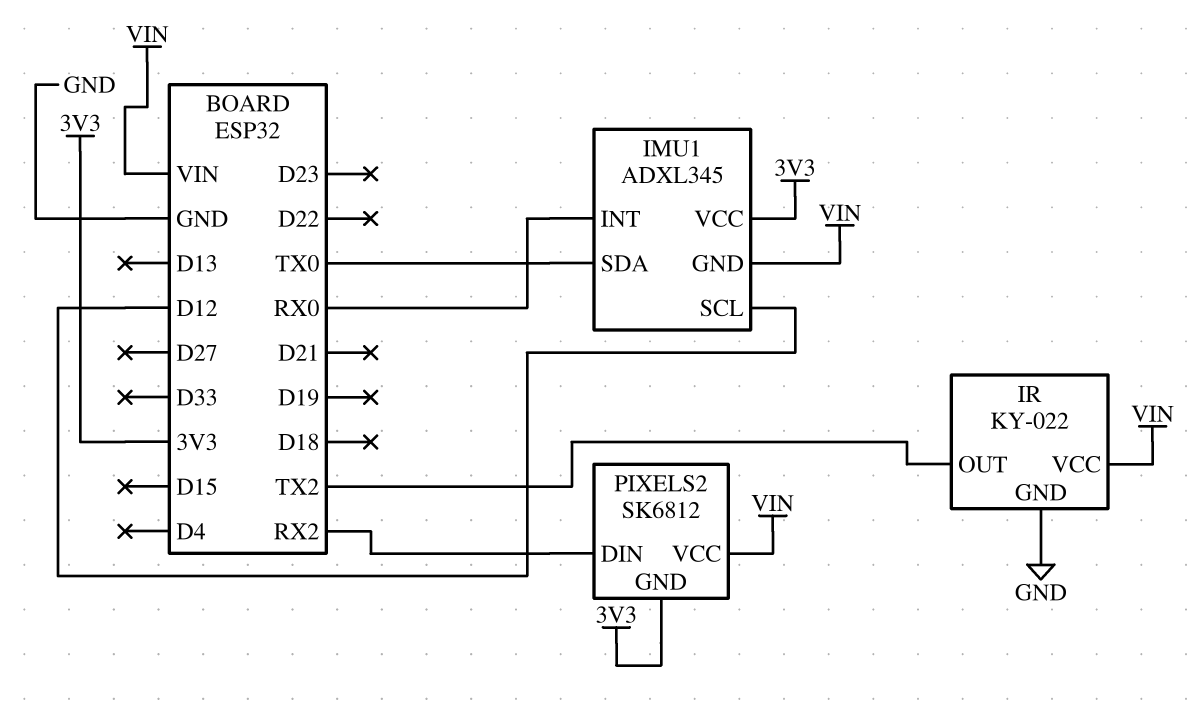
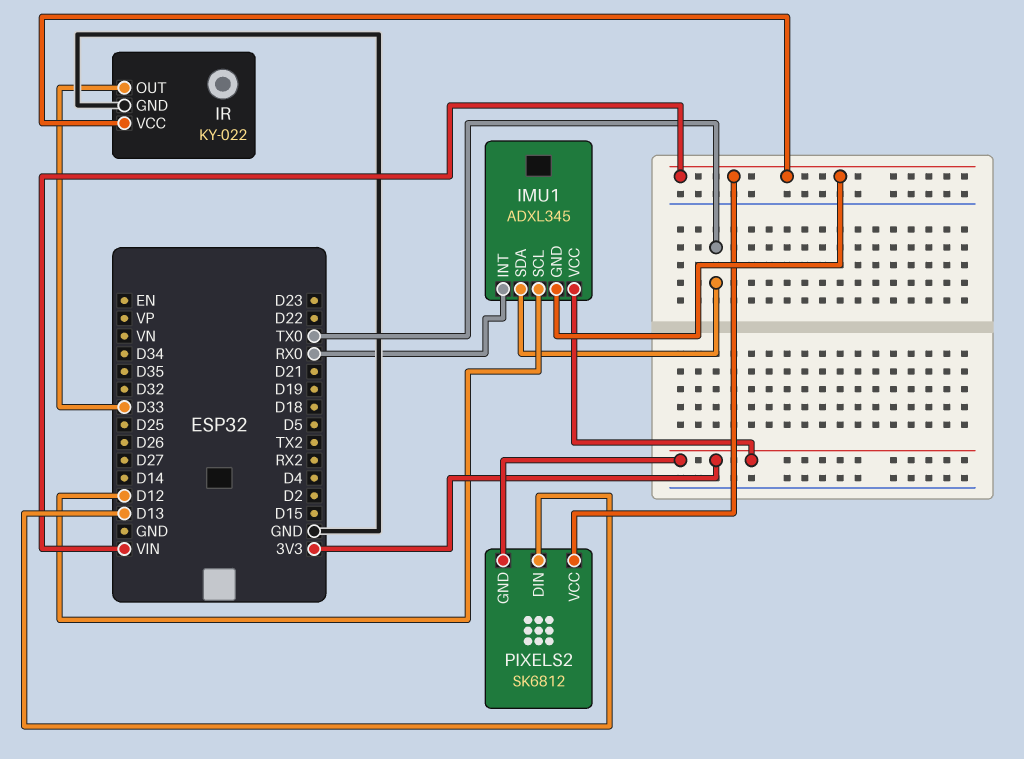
IR pin OUT: TX2 -> D33
PIXELS2 pin DIN: RX2 -> D13

